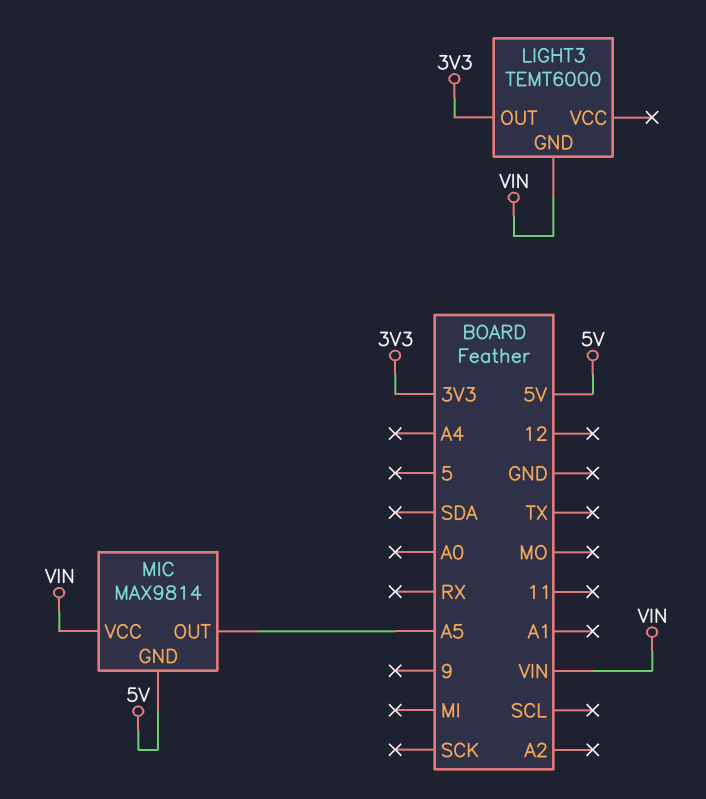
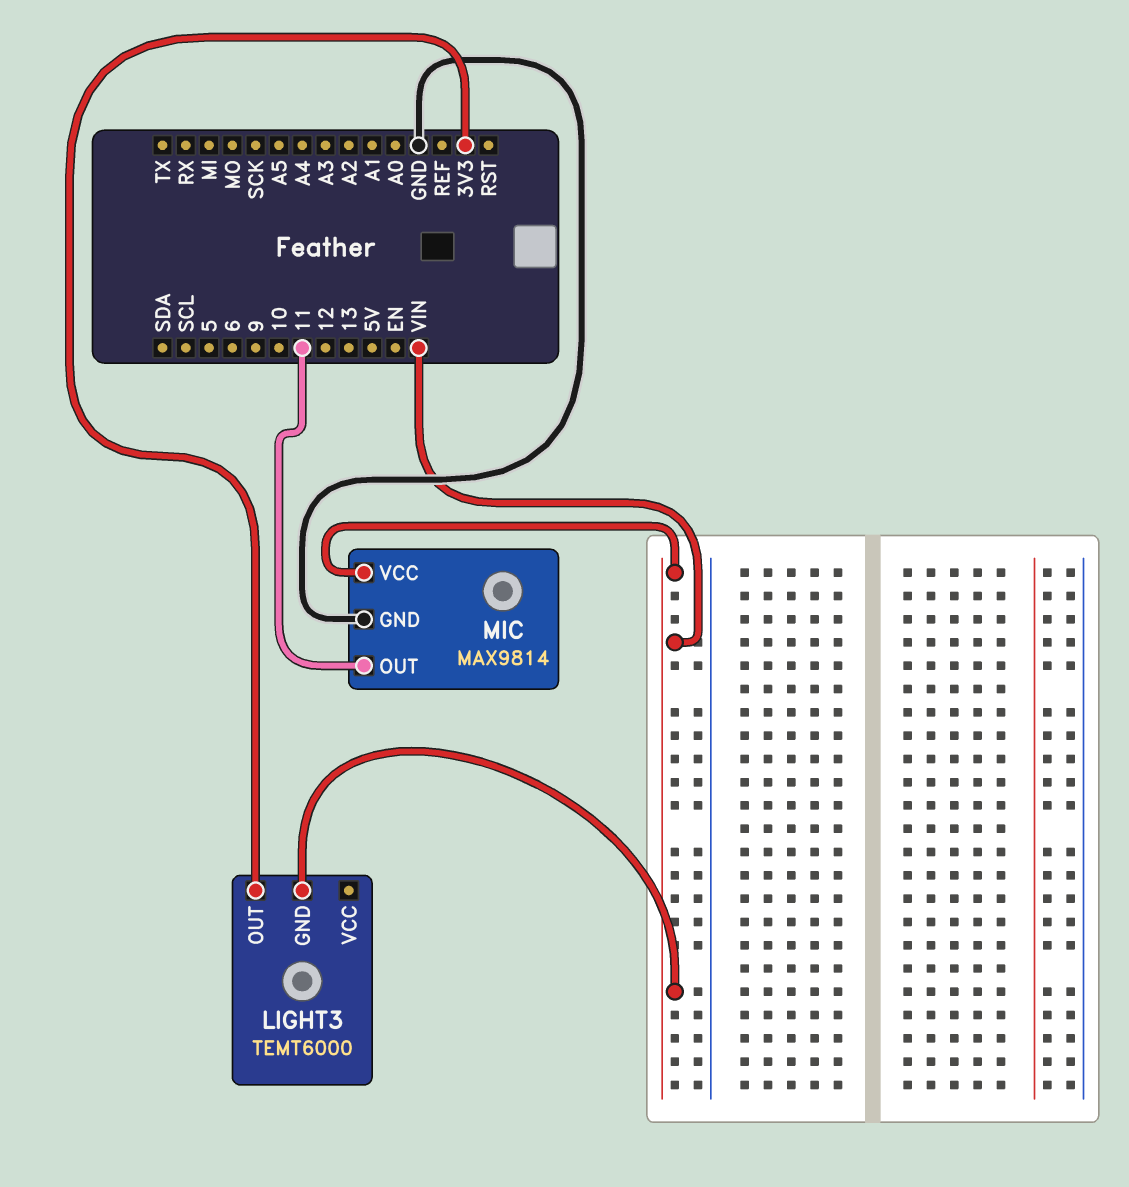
MIC pin GND: 5V -> GND
MIC pin OUT: A5 -> 11

